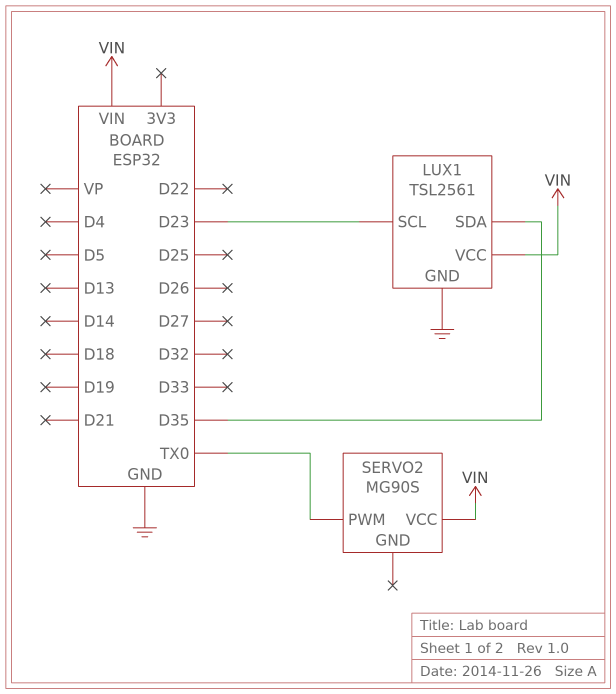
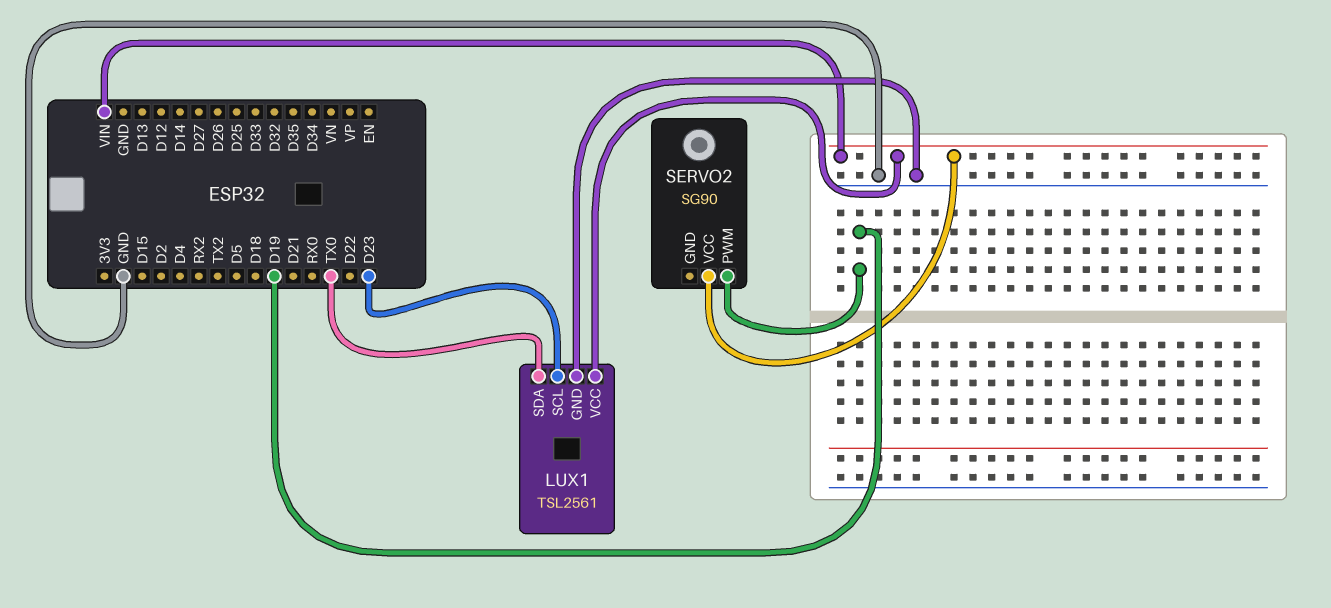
LUX1 pin SDA: D35 -> TX0
SERVO2: MG90S -> SG90
SERVO2 pin PWM: TX0 -> D19

